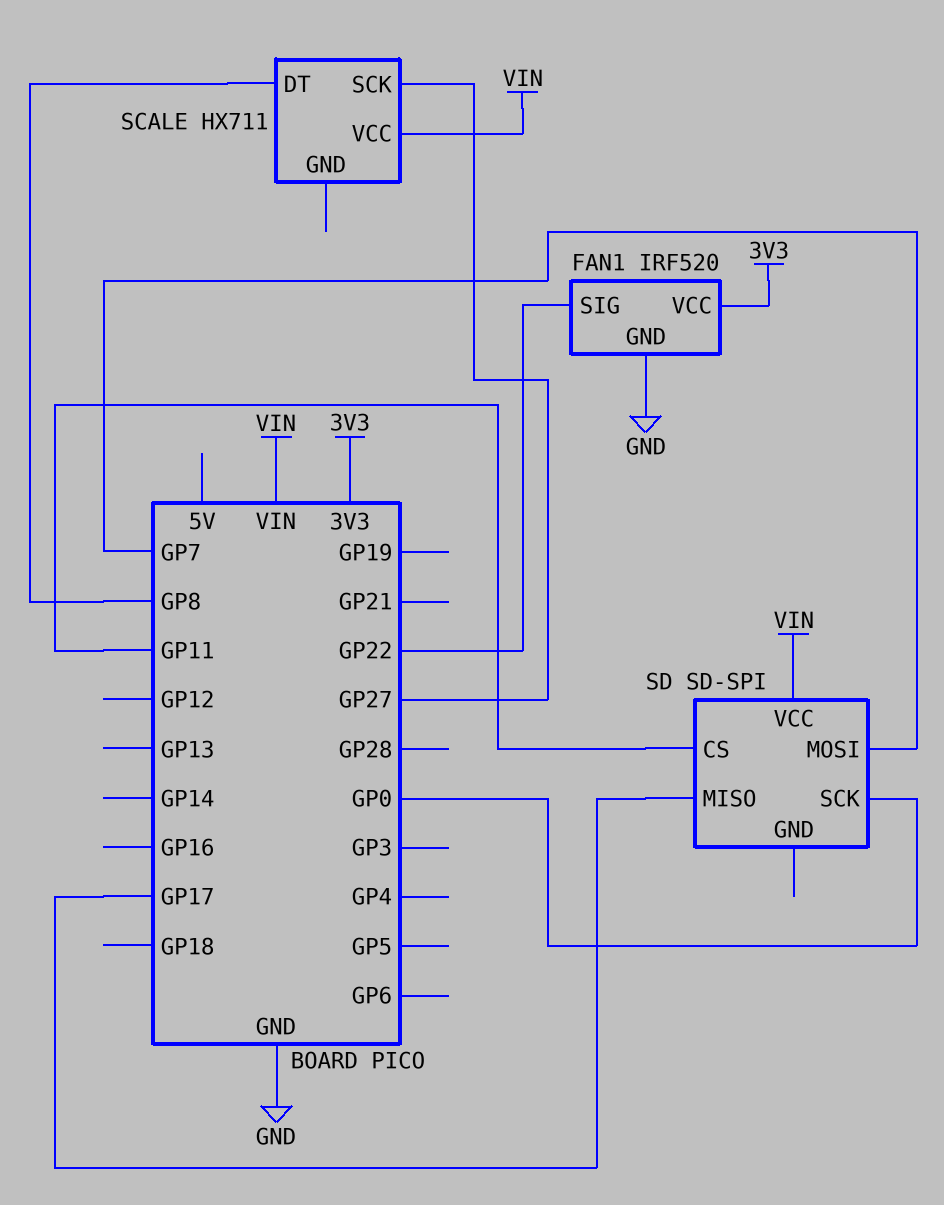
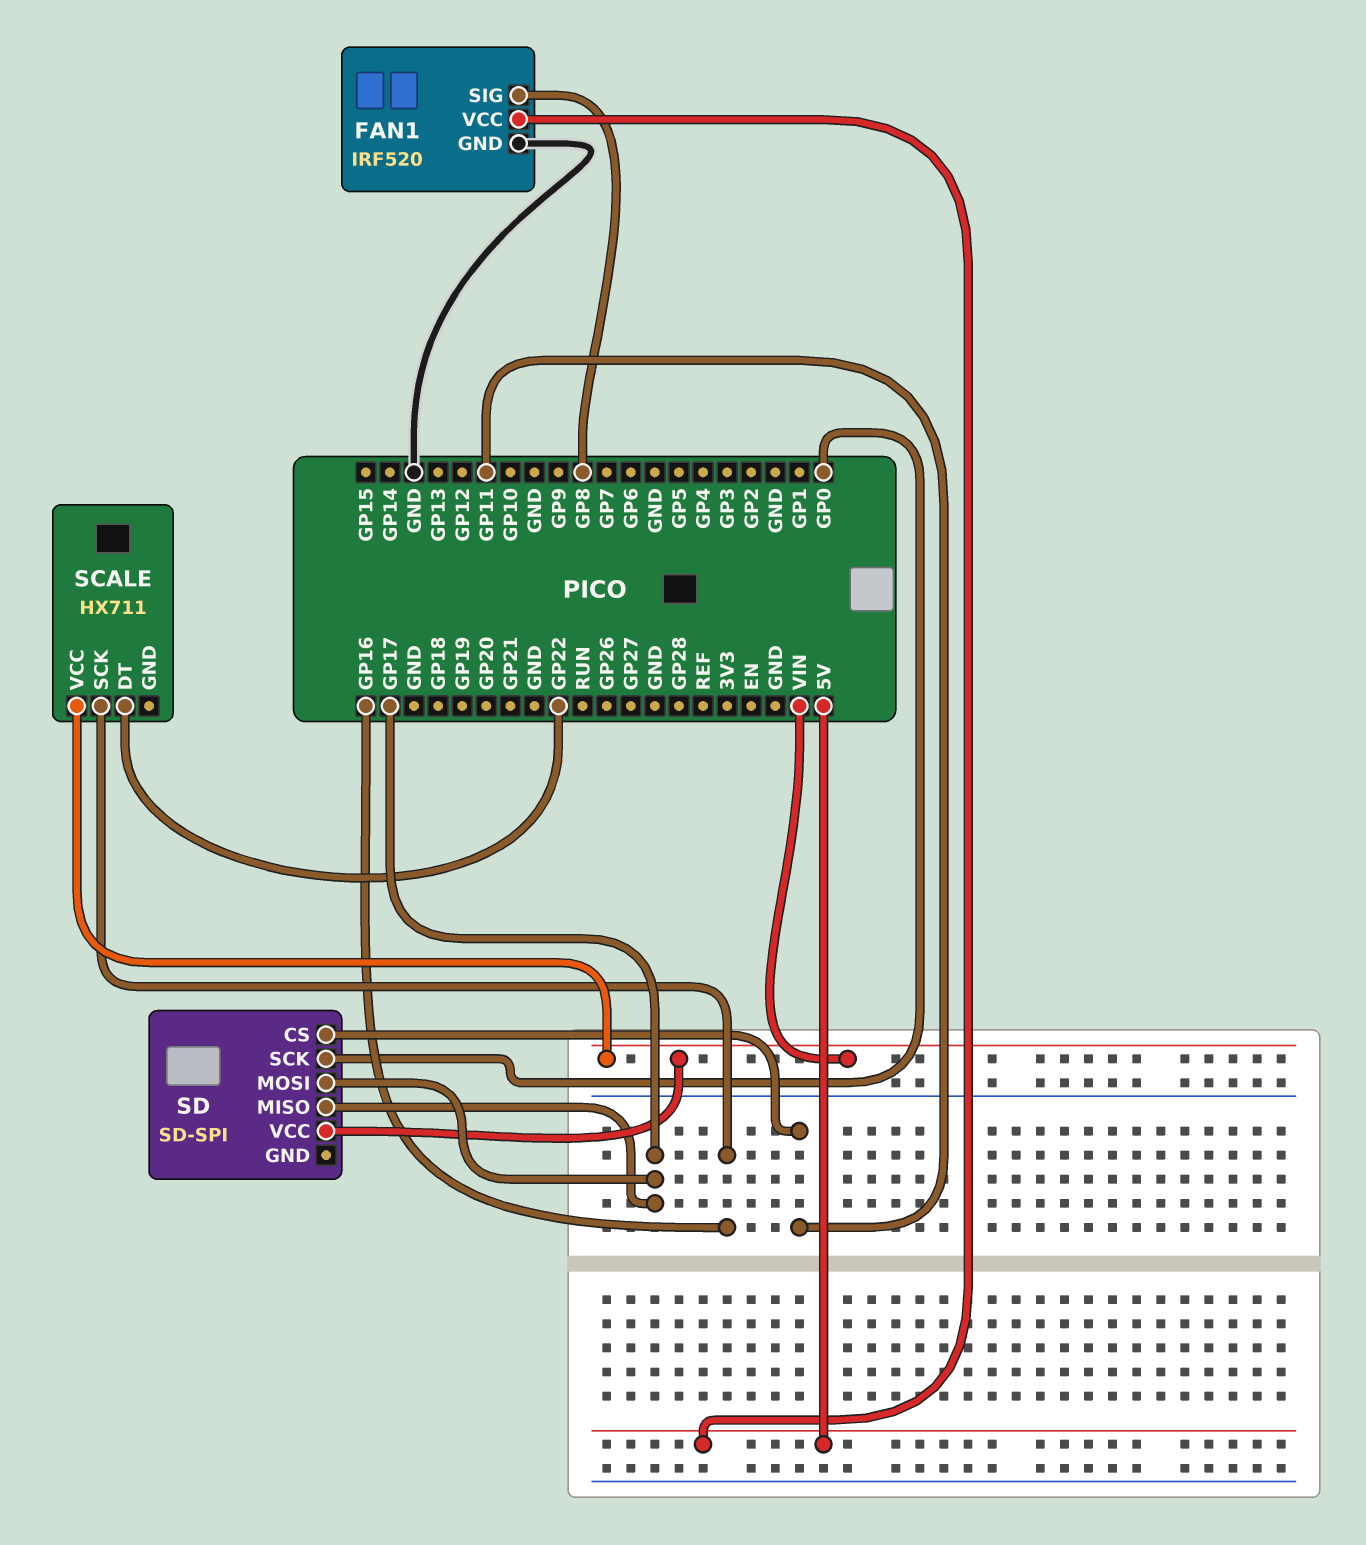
FAN1 pin SIG: GP22 -> GP8
FAN1 pin VCC: 3V3 -> 5V
SCALE pin DT: GP8 -> GP22
SCALE pin SCK: GP27 -> GP16
SD pin MOSI: GP7 -> GP17

